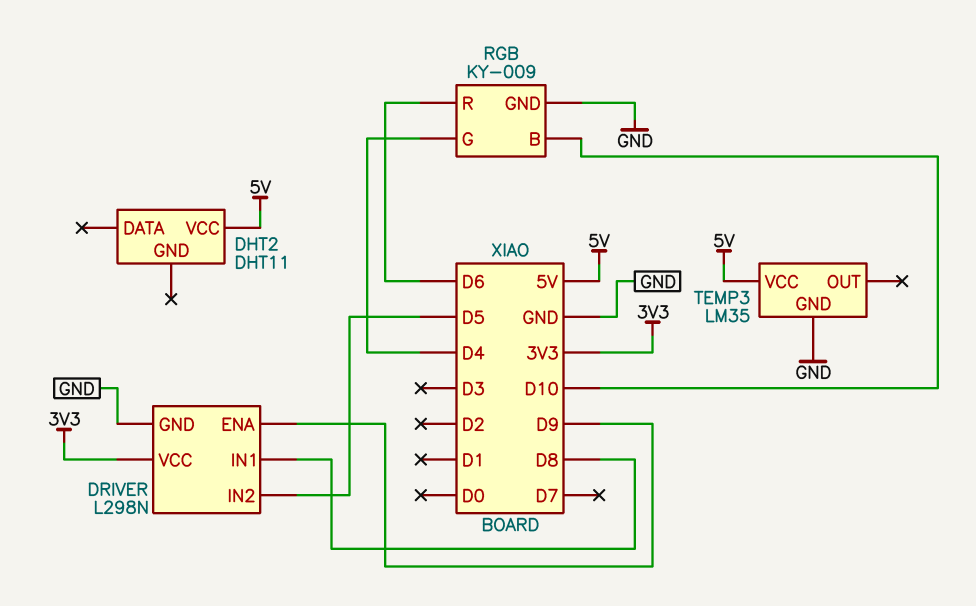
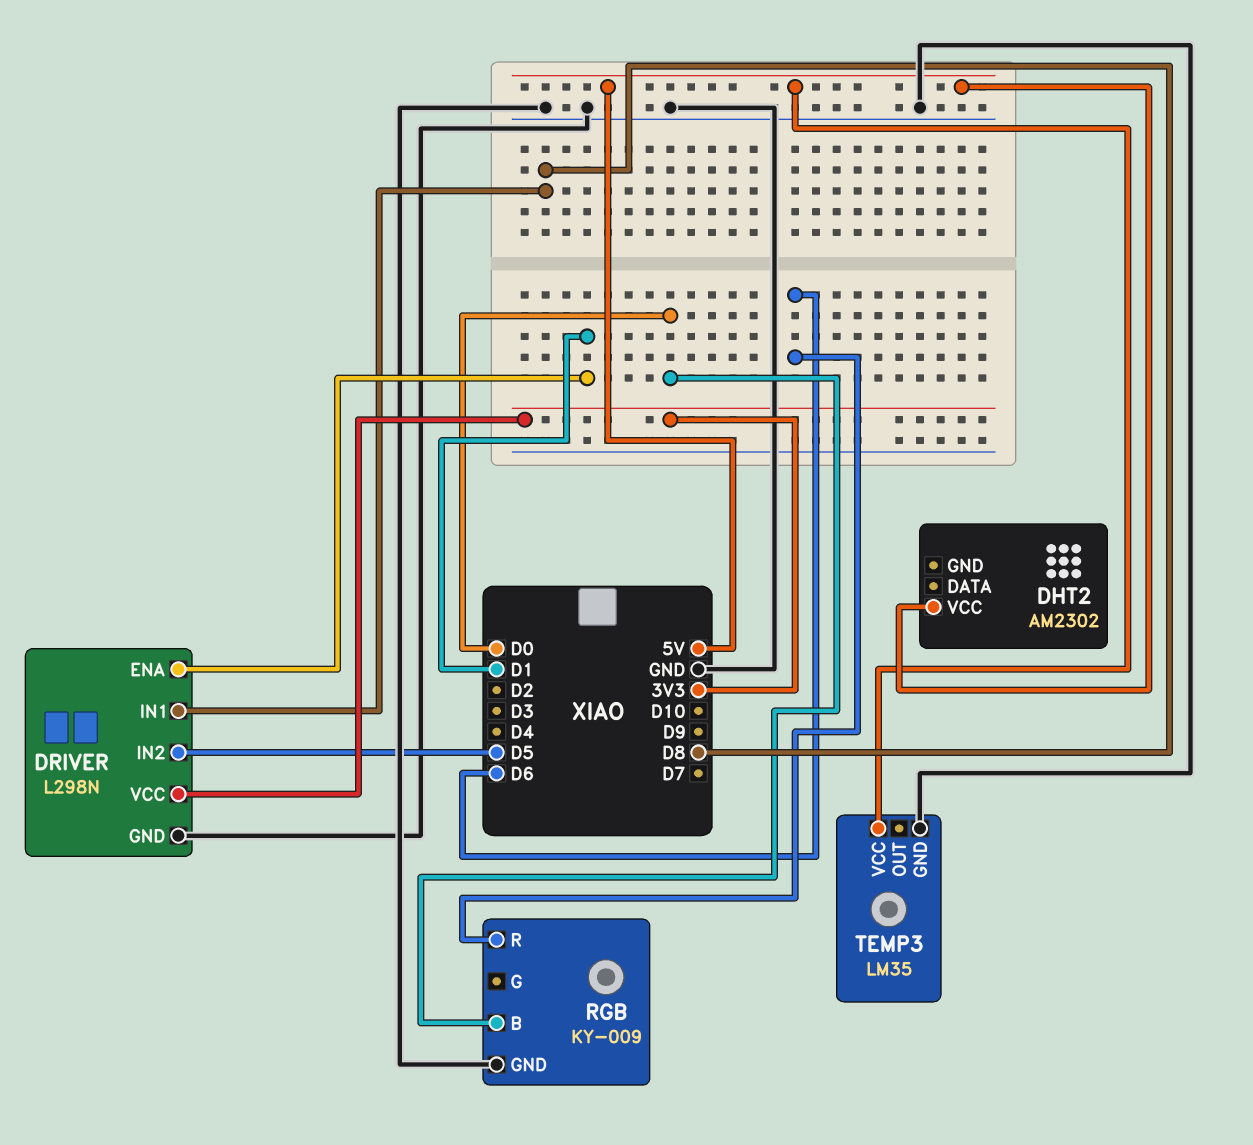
DHT2: DHT11 -> AM2302
DRIVER pin ENA: D9 -> D1
RGB pin B: D10 -> D0
RGB pin G: D4 -> none

